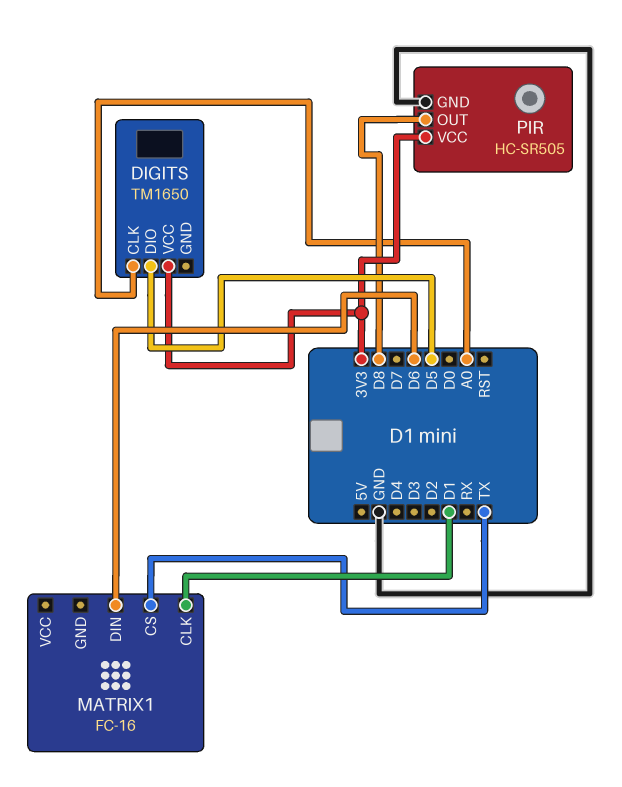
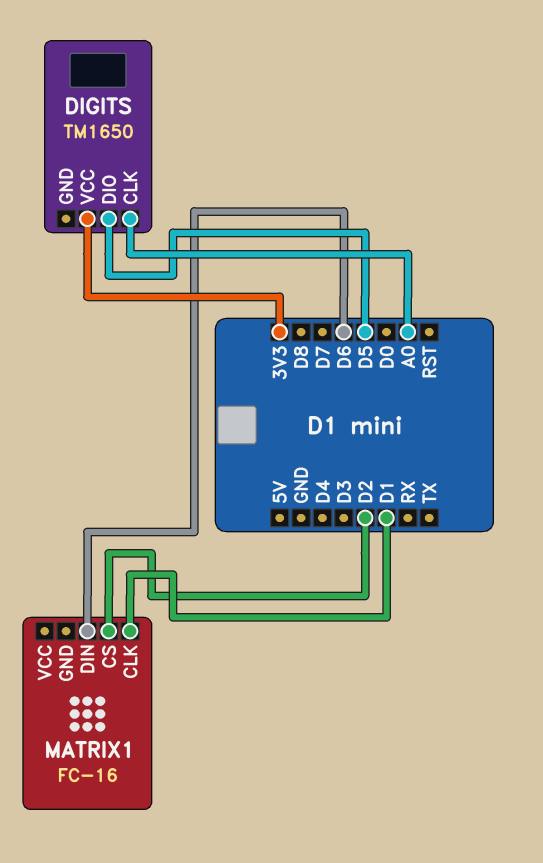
MATRIX1 pin CS: TX -> D2
PIR: HC-SR505 -> none
PIR pin GND: GND -> none
PIR pin OUT: D8 -> none
PIR pin VCC: 3V3 -> none

